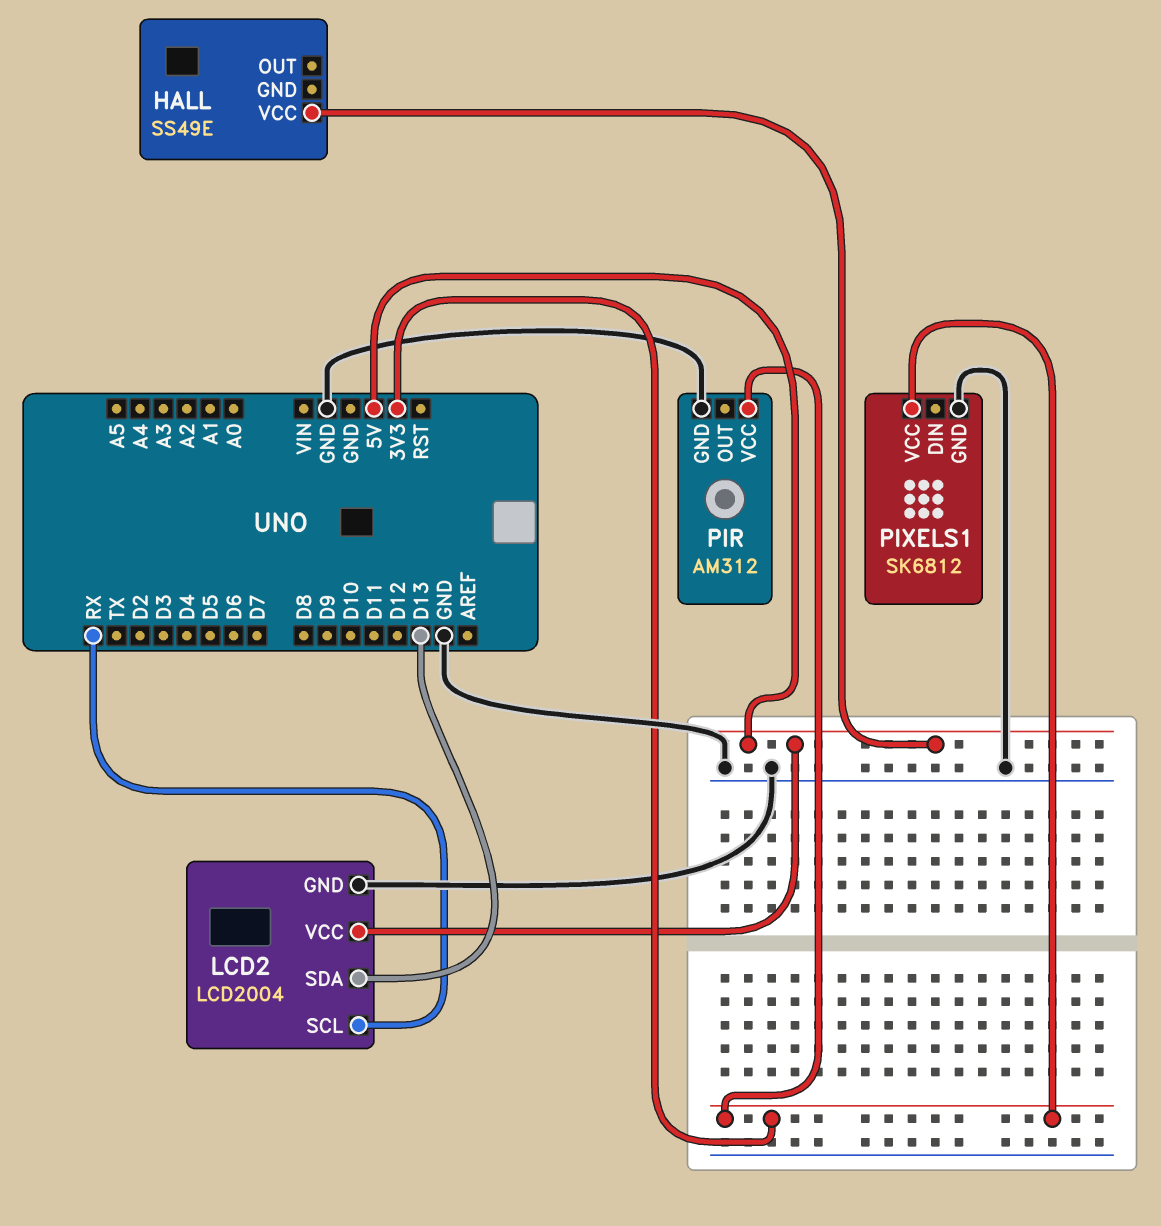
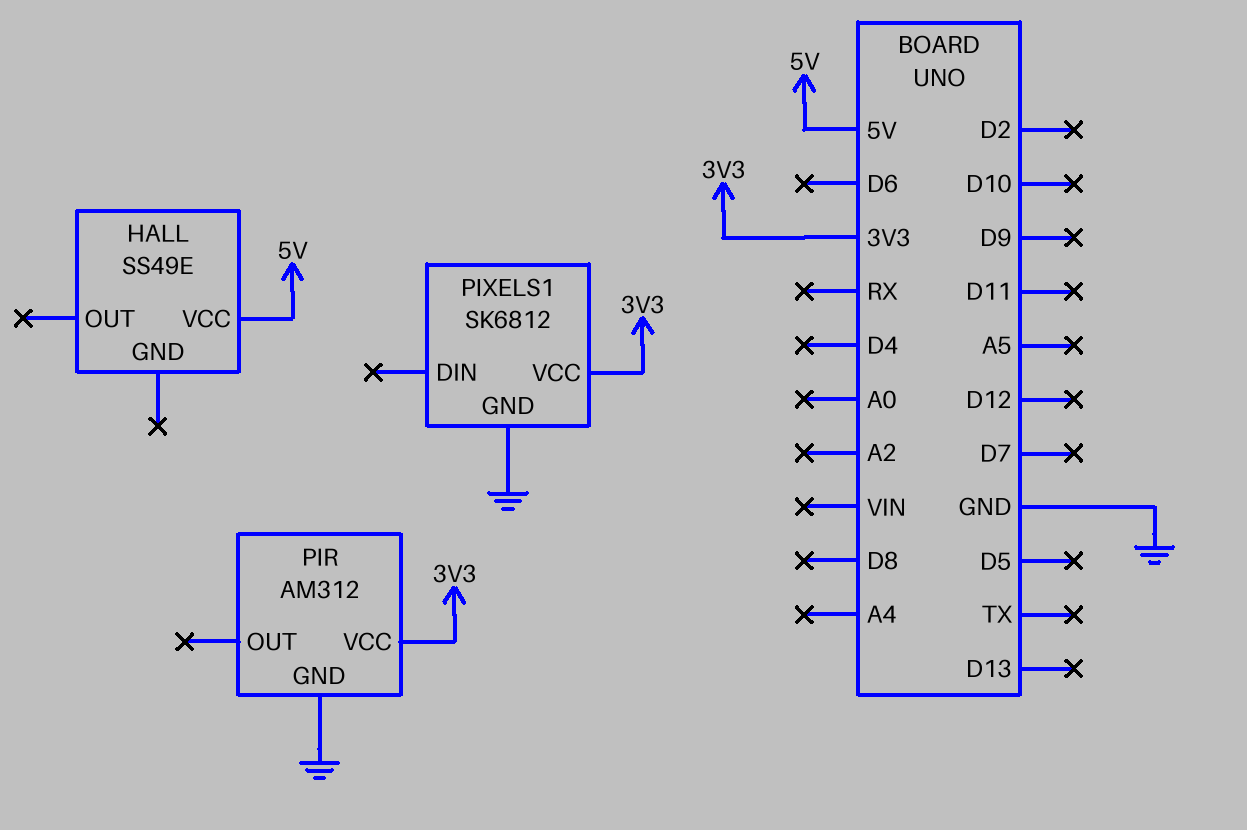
LCD2: LCD2004 -> none
LCD2 pin GND: GND -> none
LCD2 pin SCL: RX -> none
LCD2 pin SDA: D13 -> none
LCD2 pin VCC: 5V -> none

